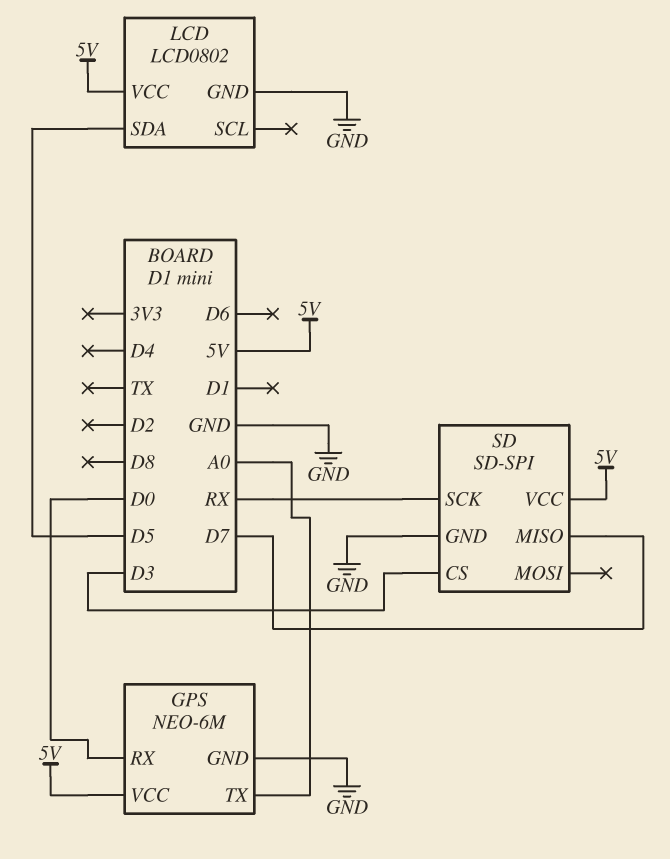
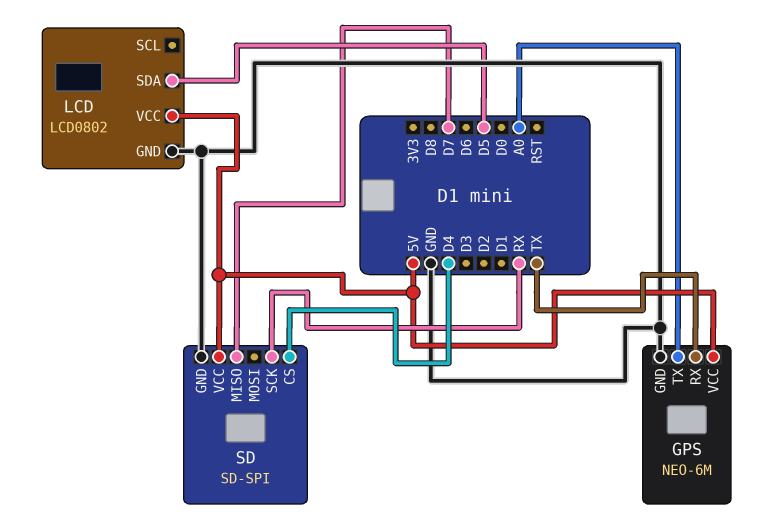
GPS pin RX: D0 -> TX
SD pin CS: D3 -> D4

